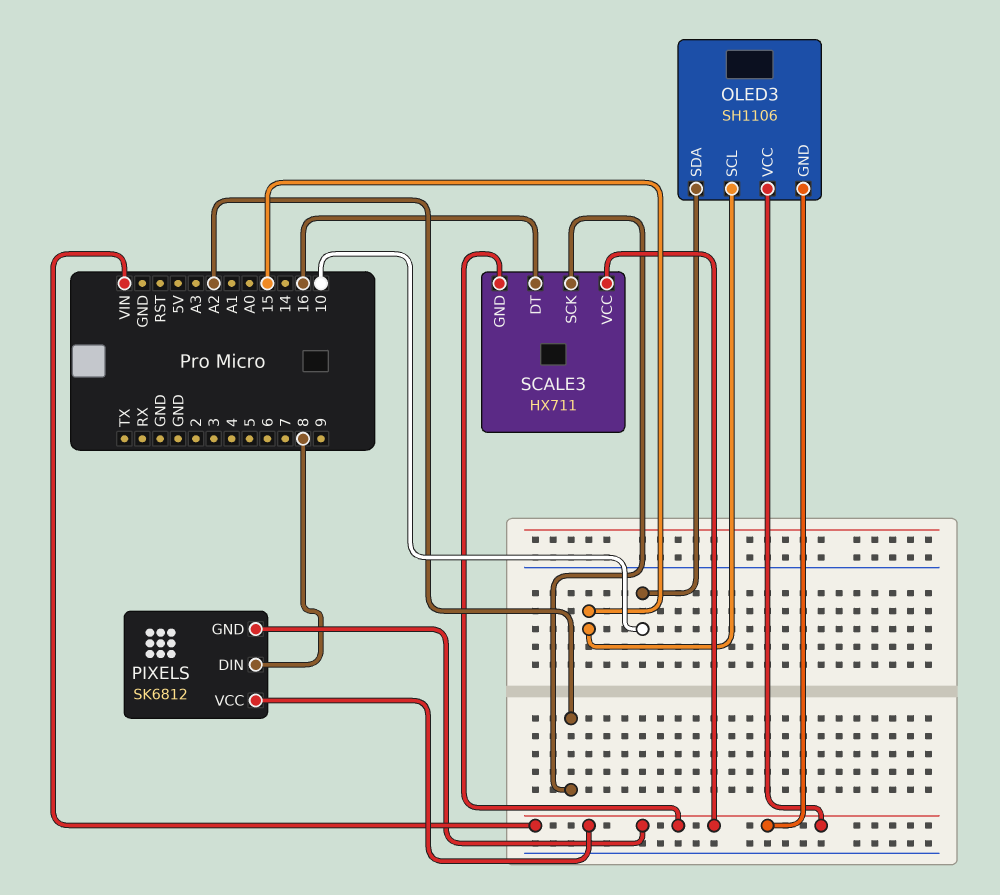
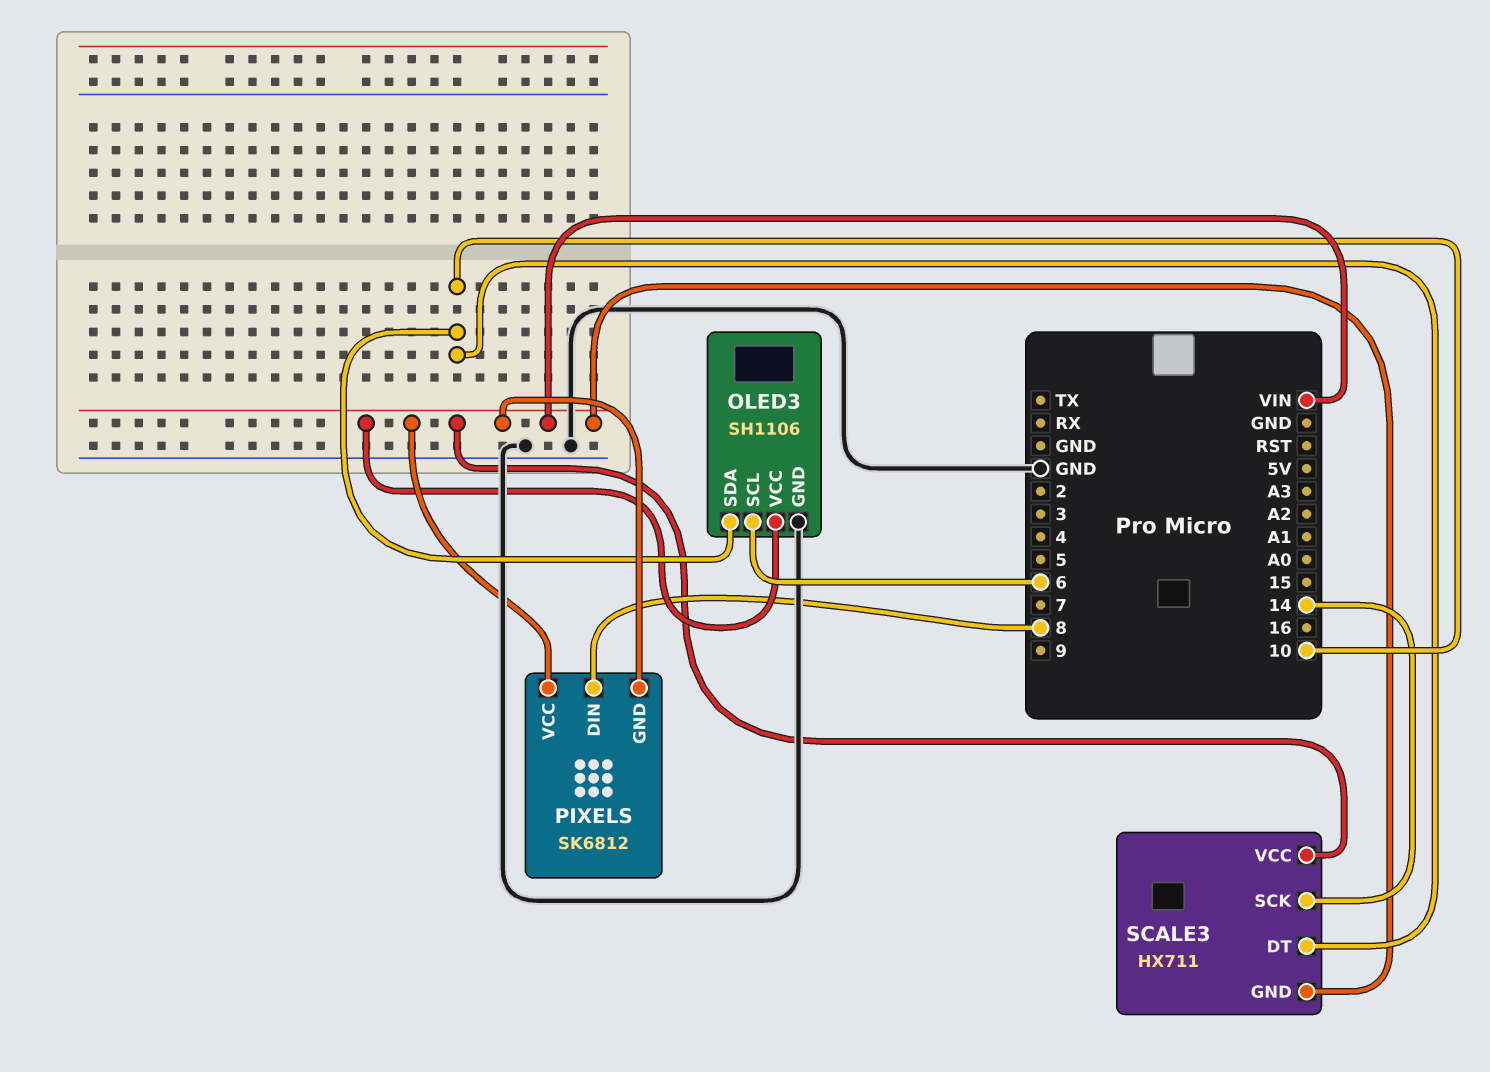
OLED3 pin GND: VIN -> GND
OLED3 pin SCL: 15 -> 6
SCALE3 pin DT: 16 -> 10
SCALE3 pin SCK: A2 -> 14

